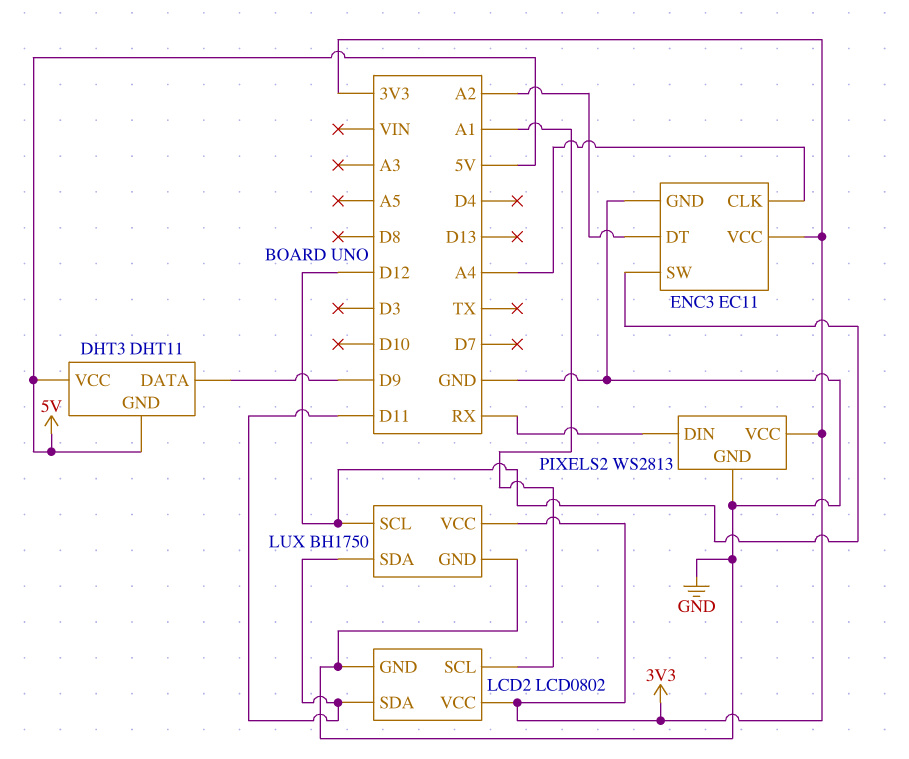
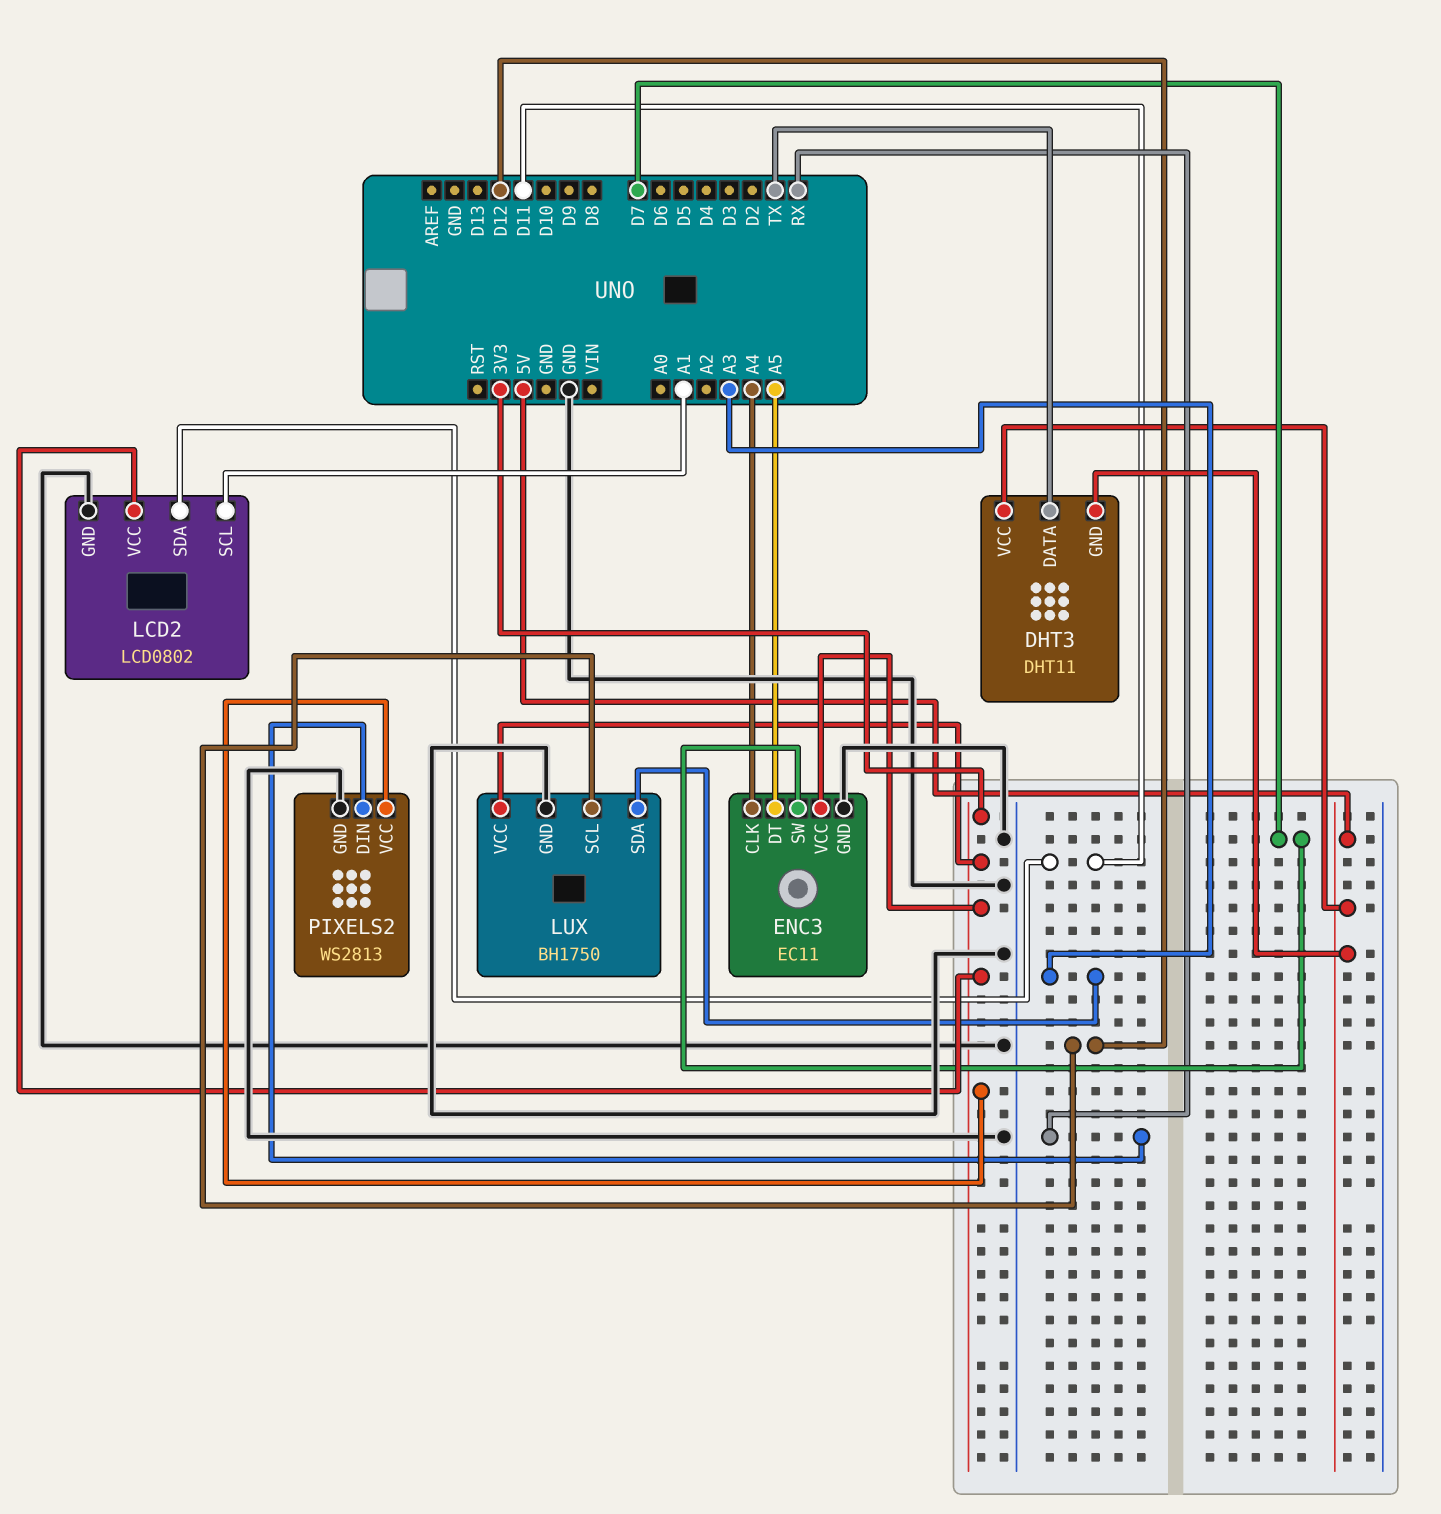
DHT3 pin DATA: D9 -> TX
ENC3 pin DT: A2 -> A5
ENC3 pin SW: D12 -> D7
LUX pin SDA: D11 -> A3

